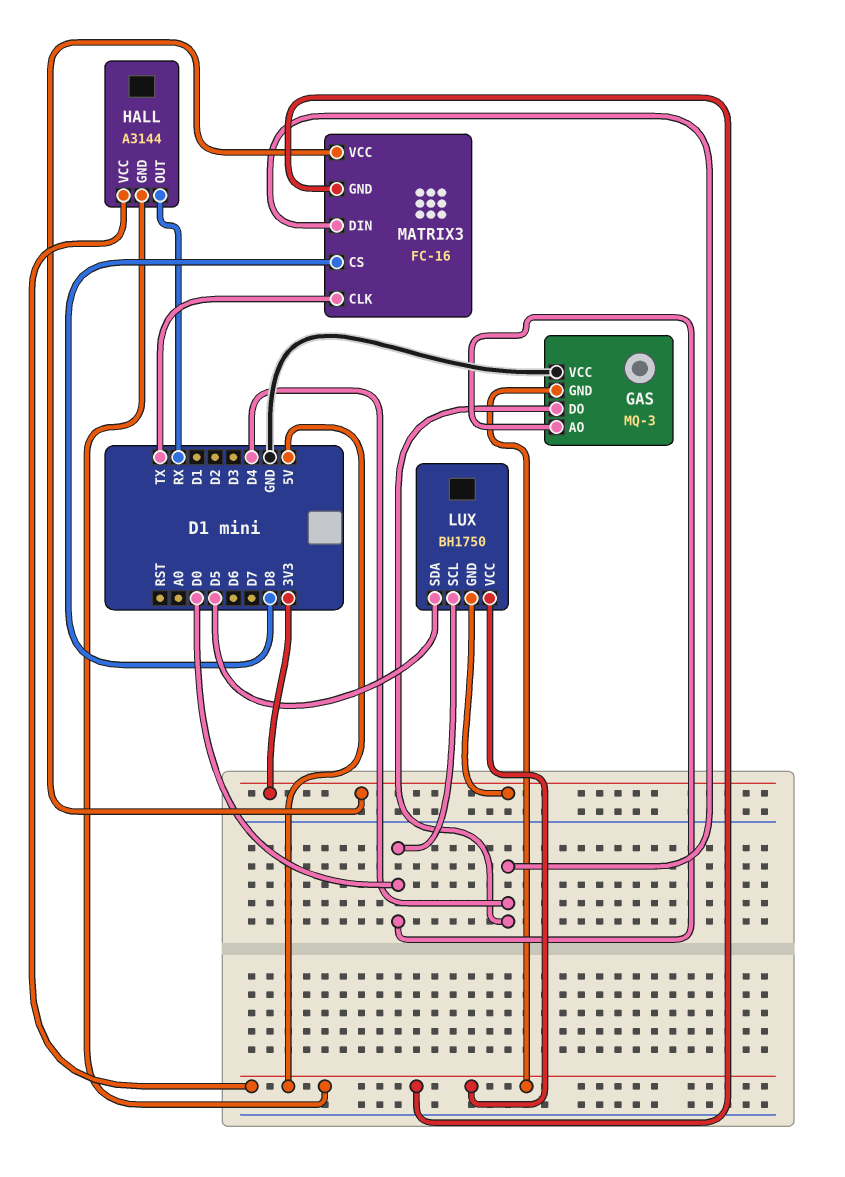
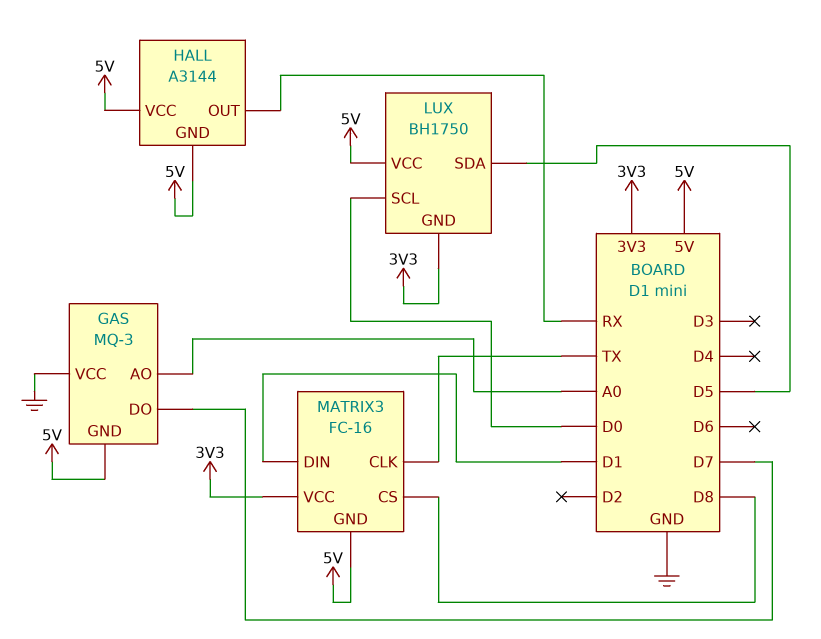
GAS pin AO: D0 -> A0
GAS pin DO: D4 -> D7
MATRIX3 pin DIN: D4 -> D1

